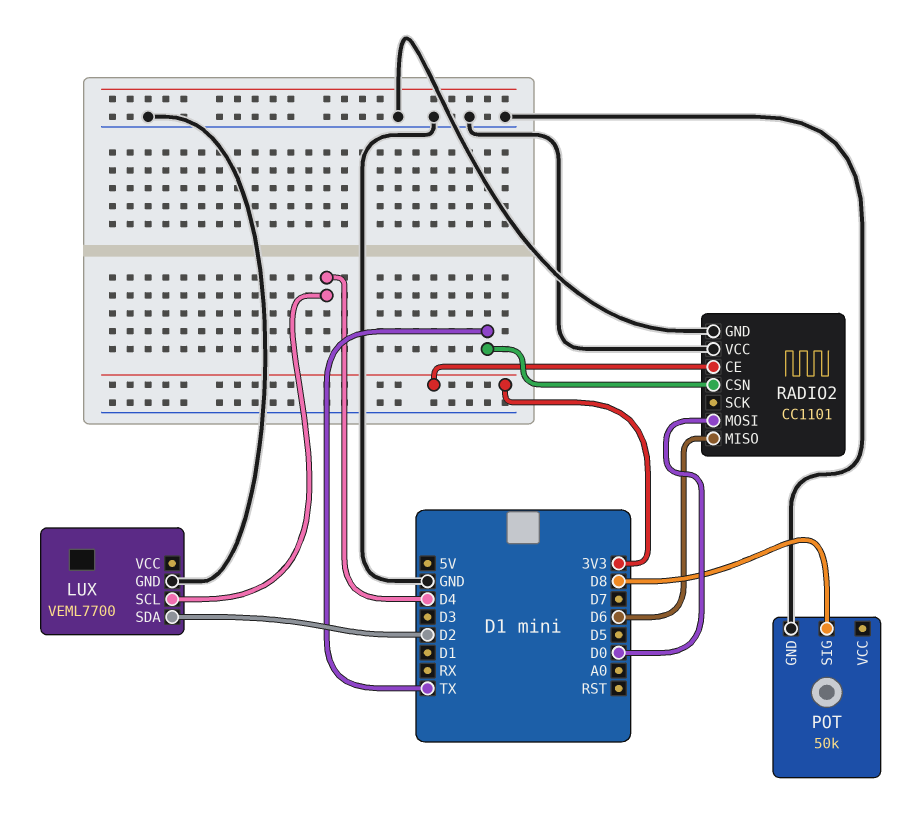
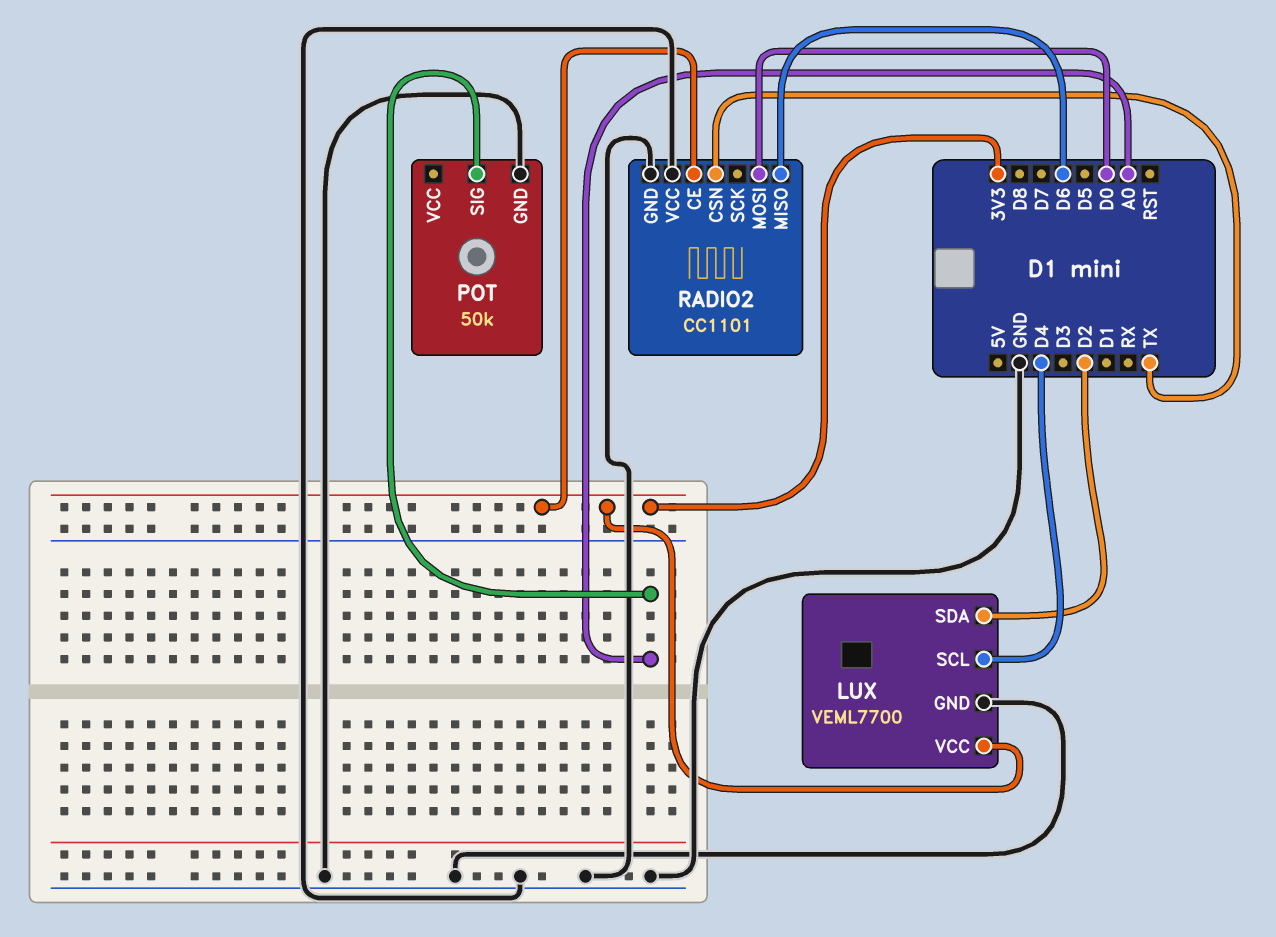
LUX pin VCC: none -> 3V3
POT pin SIG: D8 -> A0

